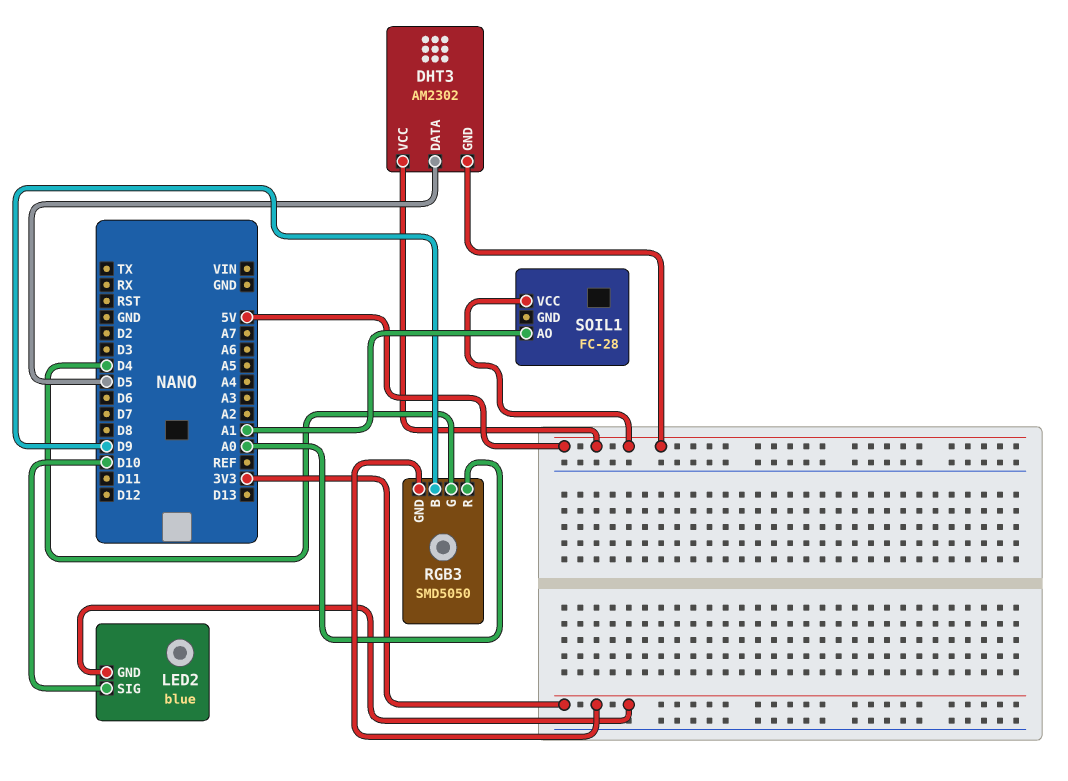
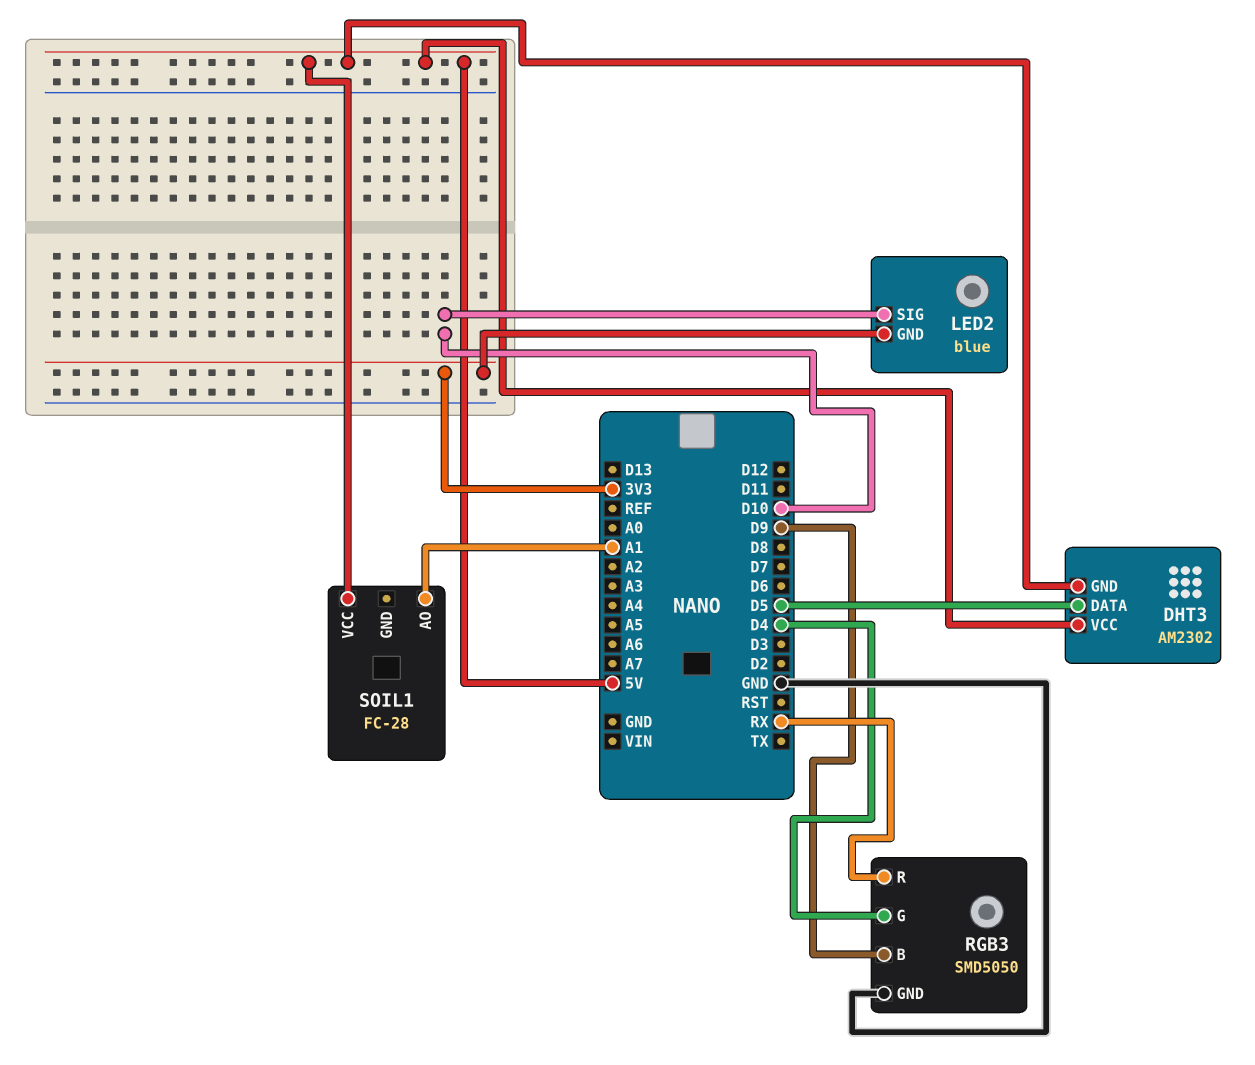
RGB3 pin GND: 3V3 -> GND
RGB3 pin R: A0 -> RX

